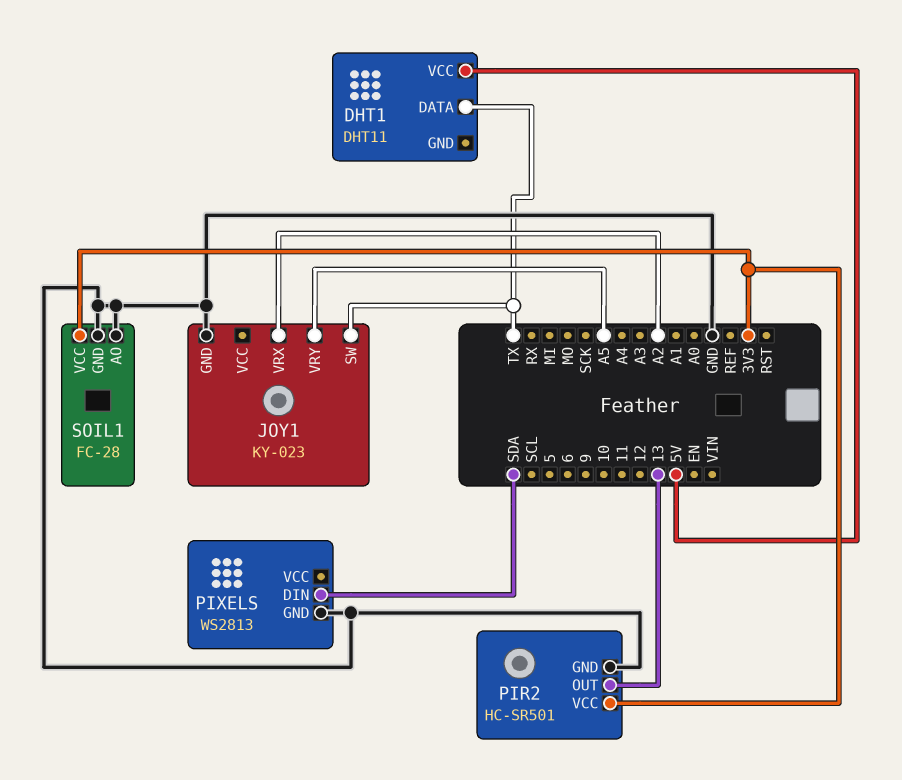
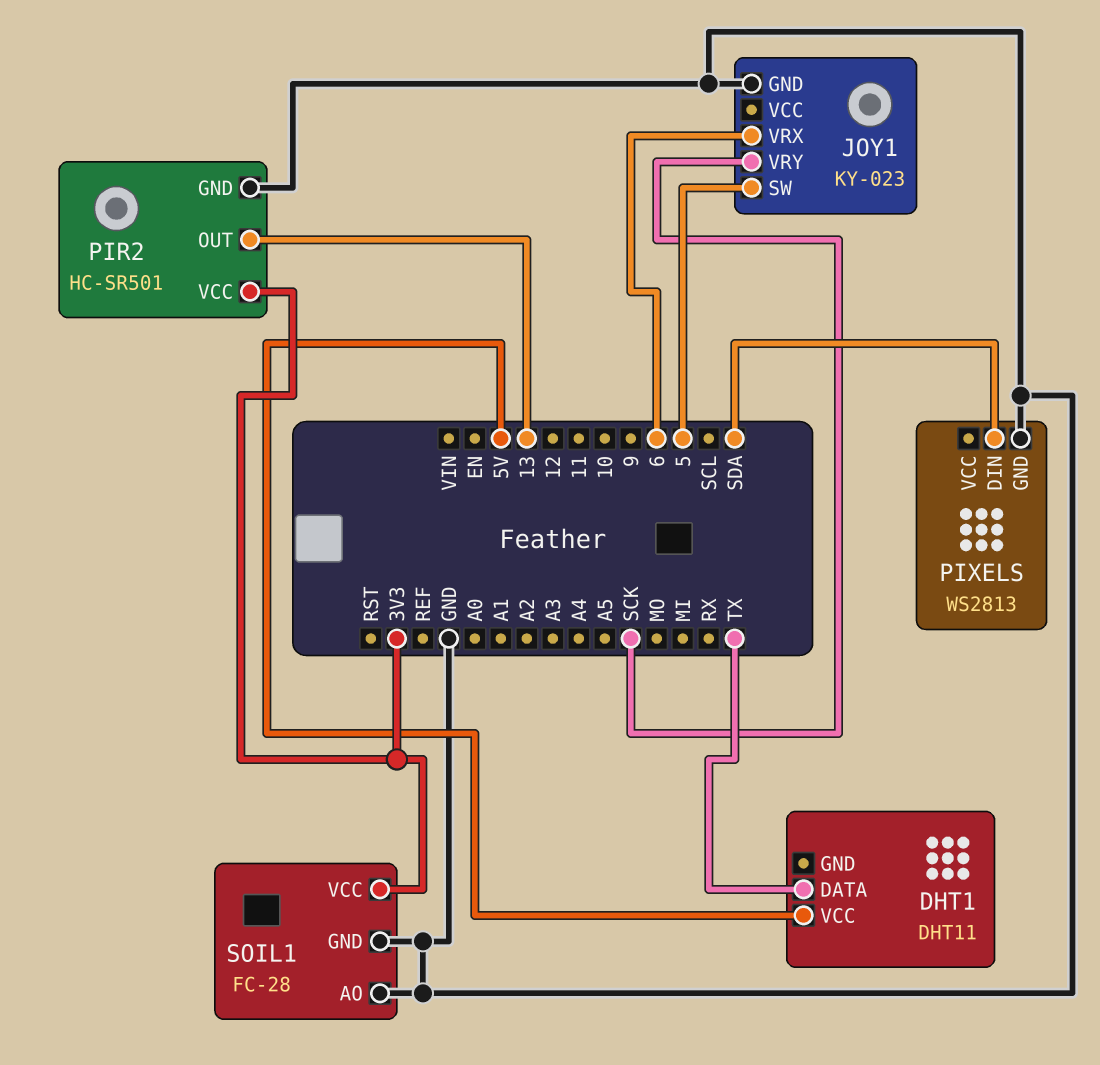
JOY1 pin SW: TX -> 5
JOY1 pin VRX: A2 -> 6
JOY1 pin VRY: A5 -> SCK

